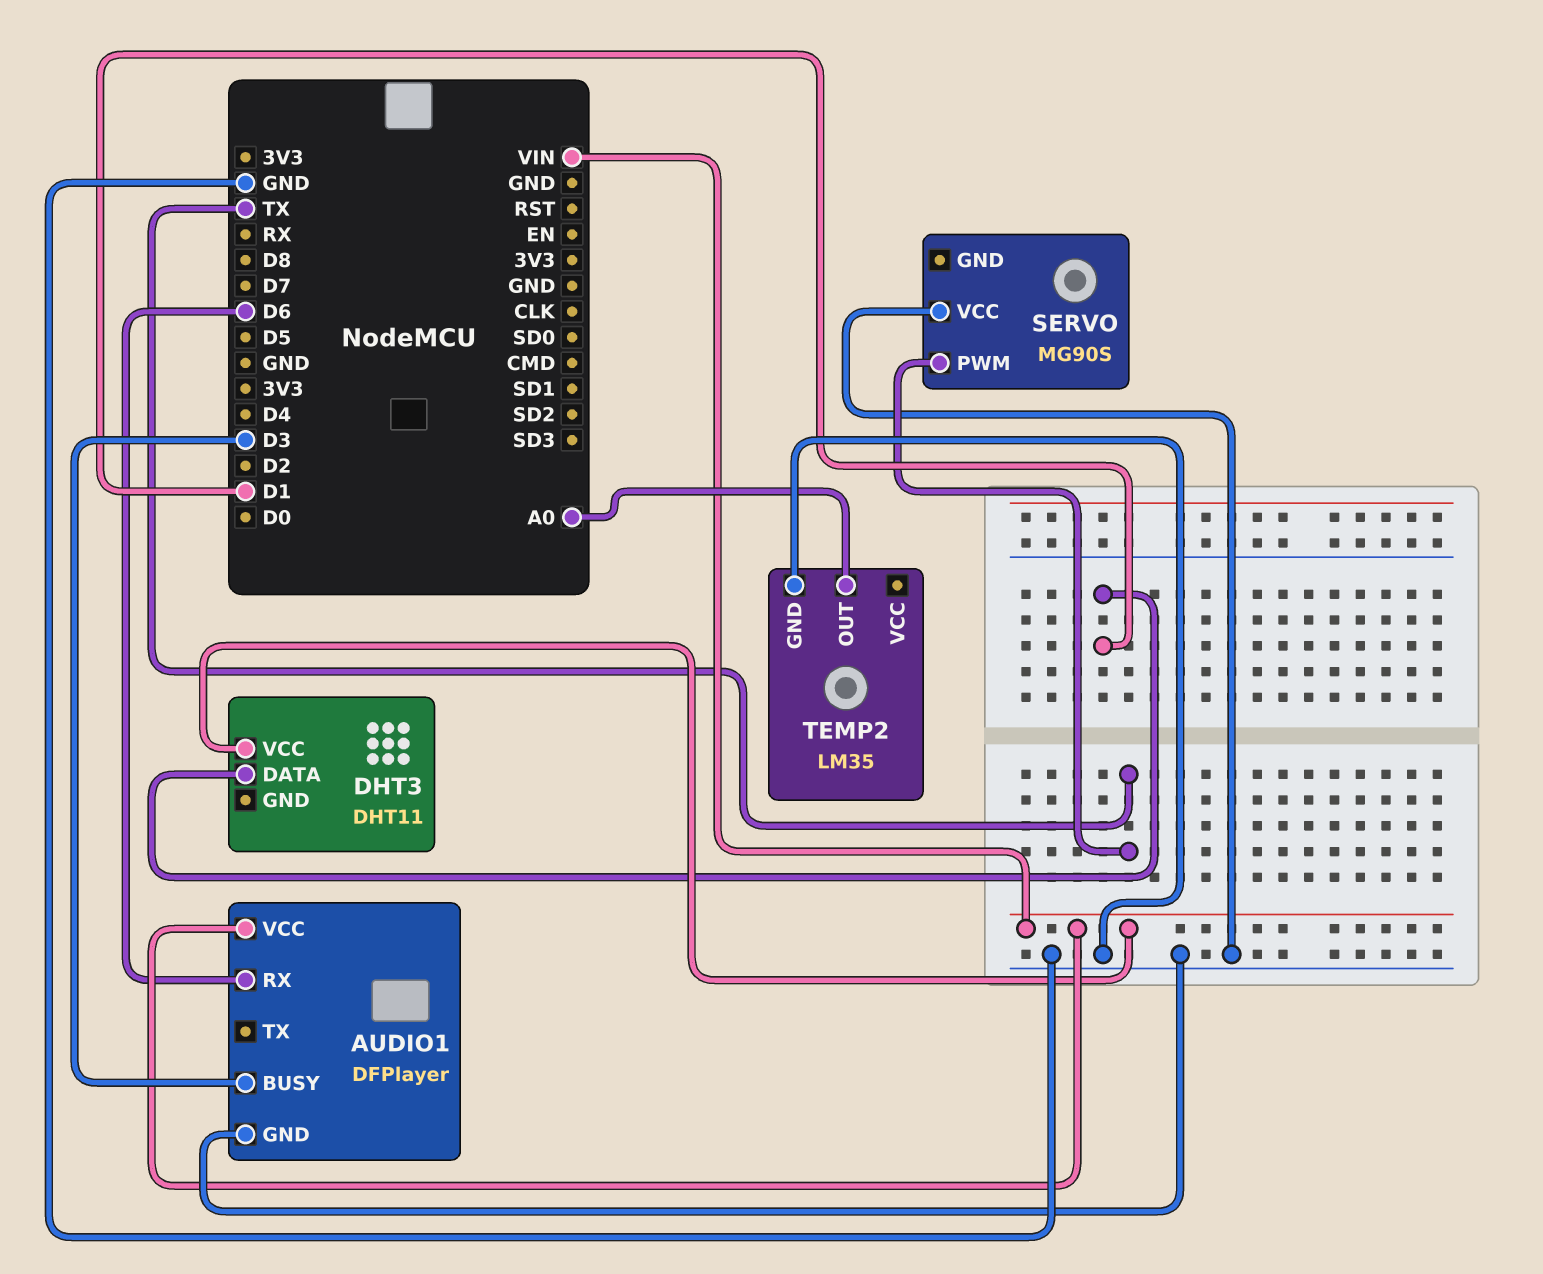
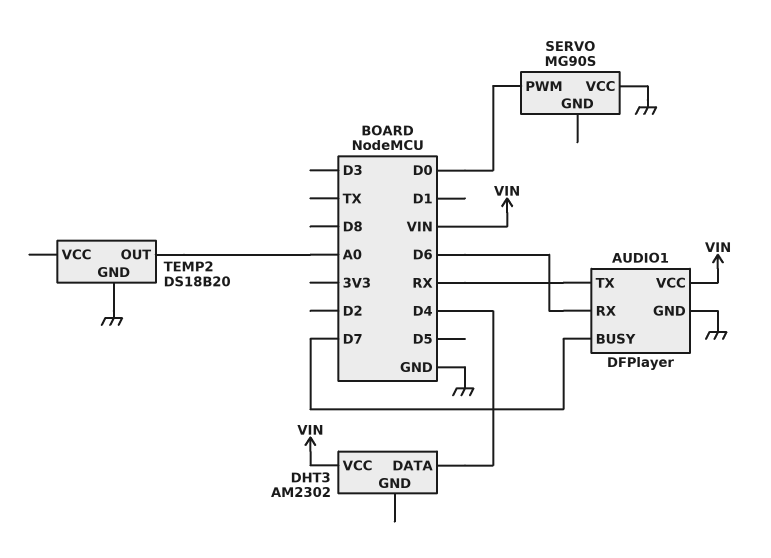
AUDIO1 pin BUSY: D3 -> D7
AUDIO1 pin TX: none -> RX
DHT3: DHT11 -> AM2302
DHT3 pin DATA: D1 -> D4
SERVO pin PWM: TX -> D0
TEMP2: LM35 -> DS18B20

